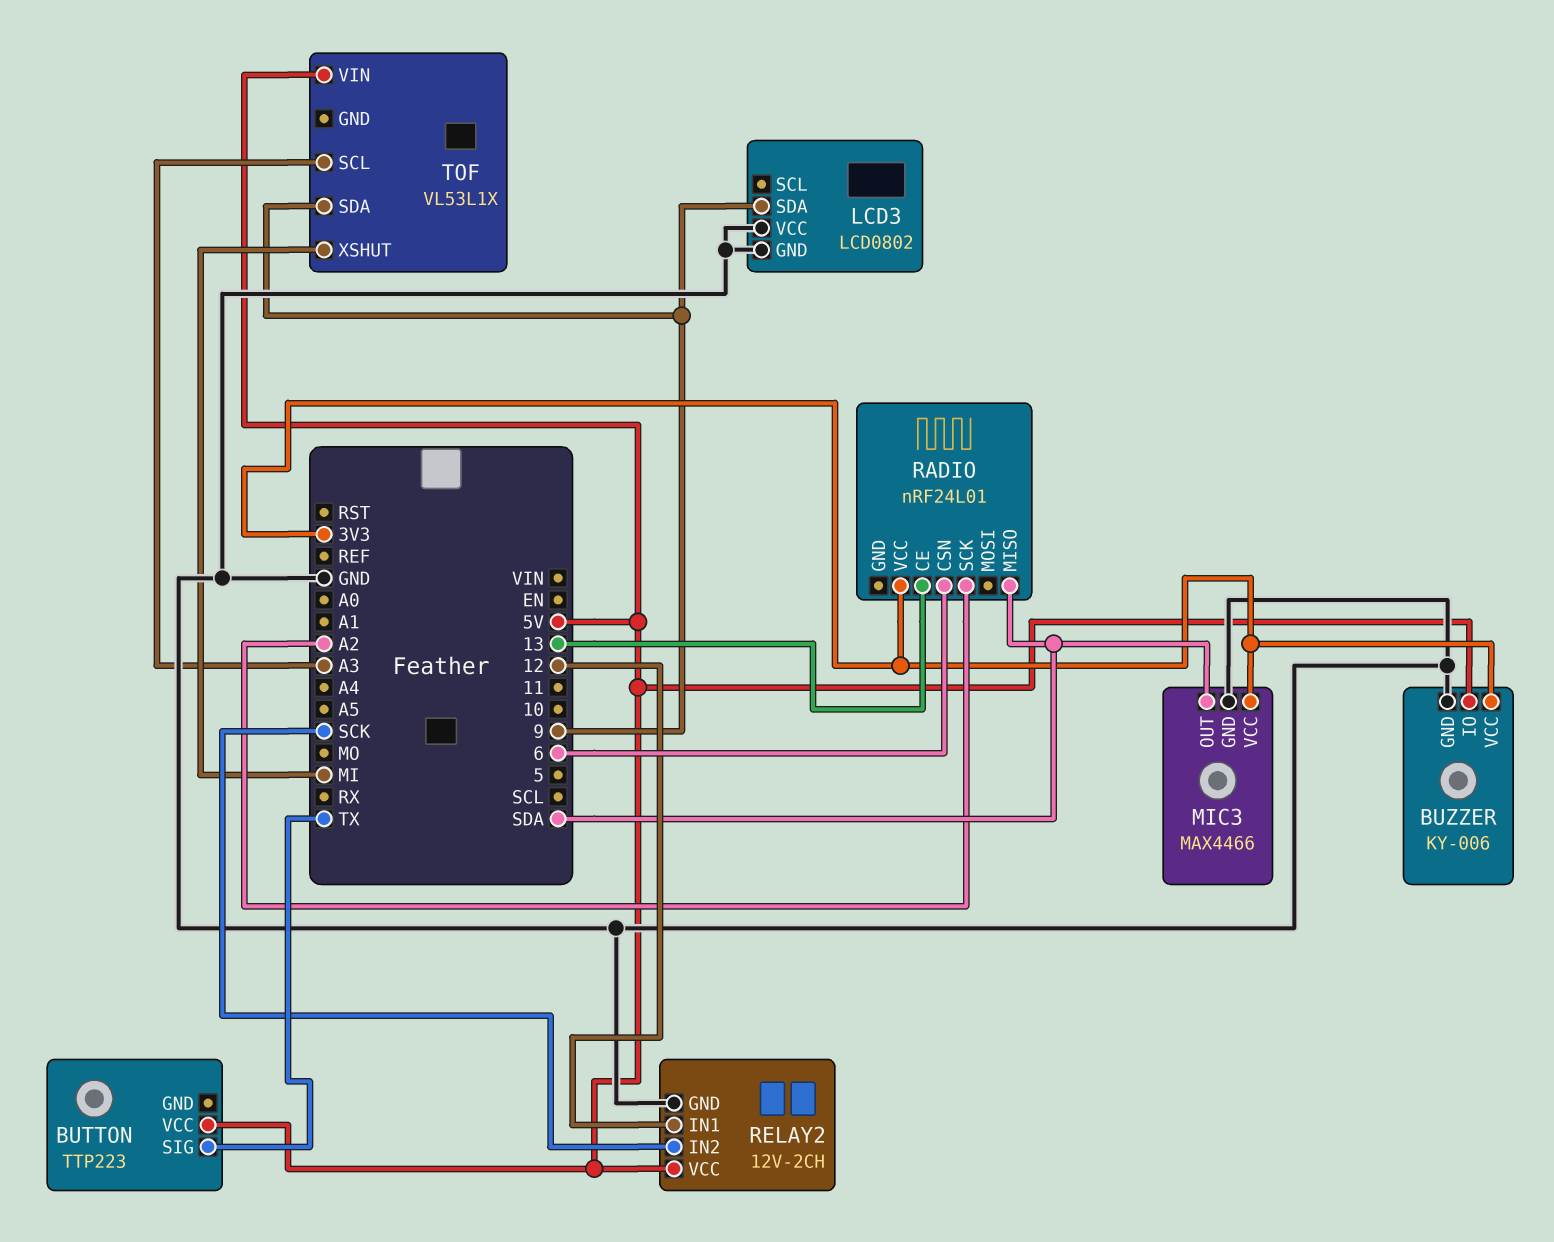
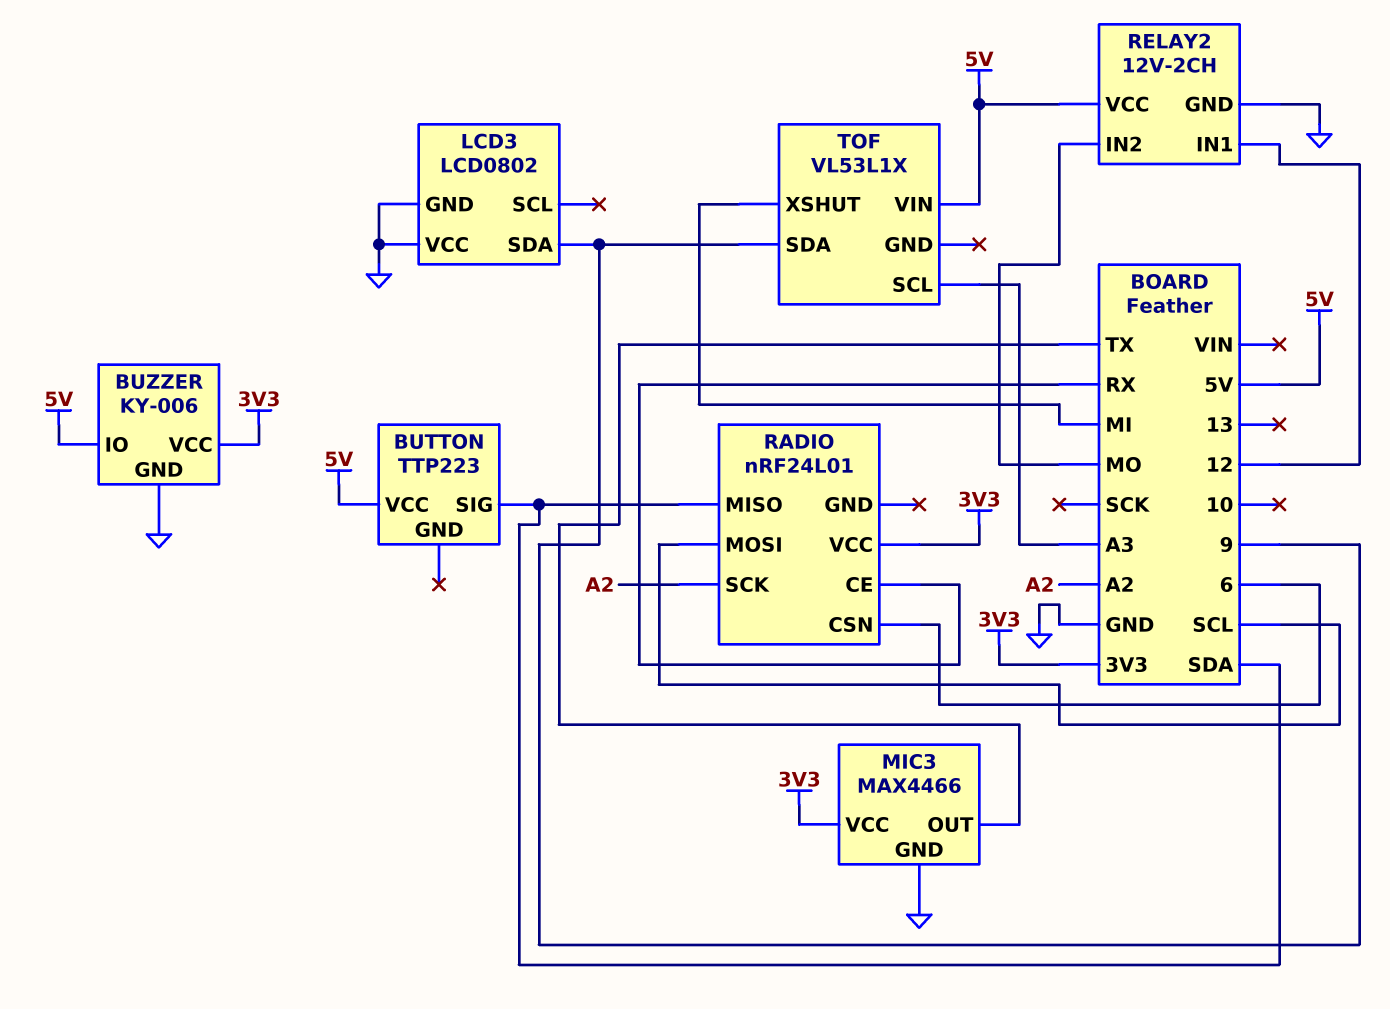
BUTTON pin SIG: TX -> SDA
MIC3 pin OUT: SDA -> TX
RADIO pin CE: 13 -> RX
RADIO pin MOSI: none -> SCL
RELAY2 pin IN2: SCK -> MO

